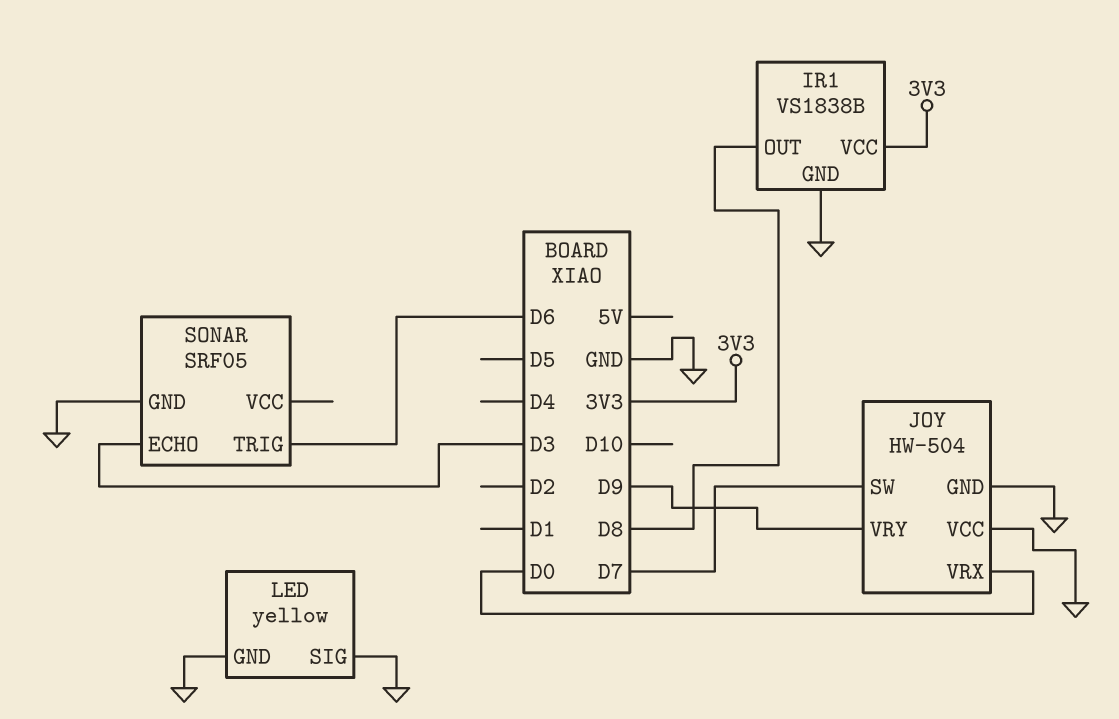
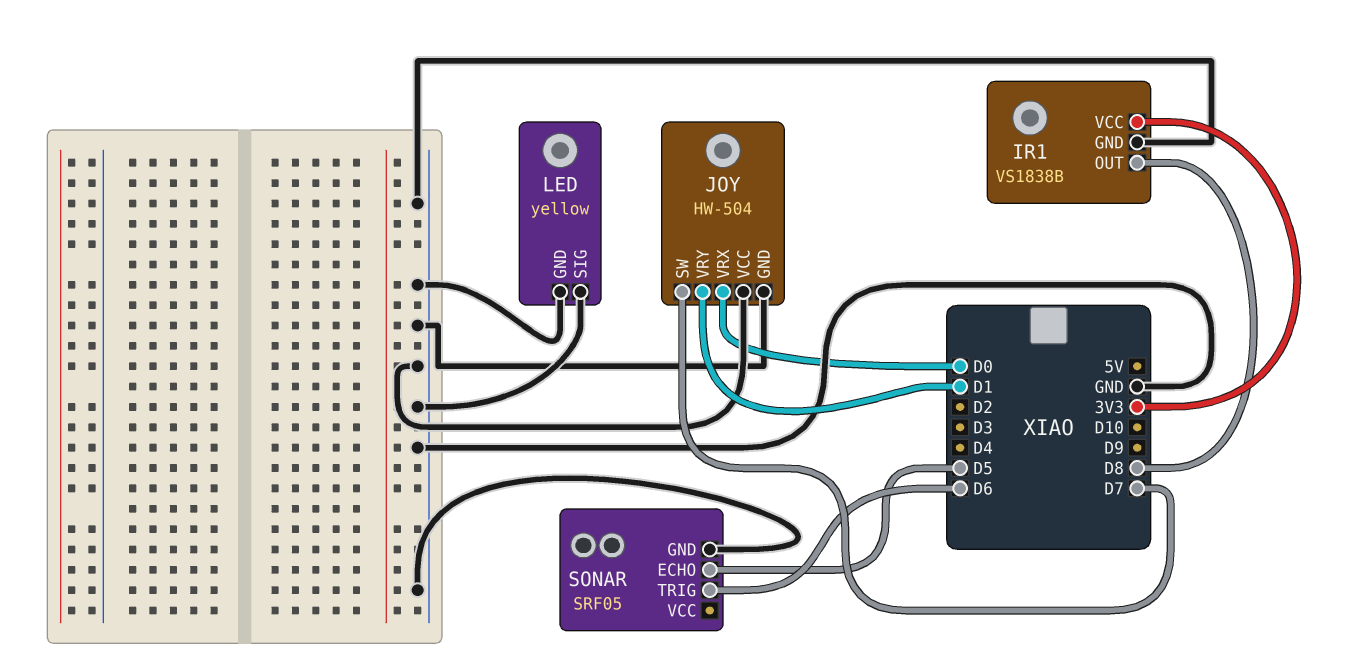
JOY pin VRY: D9 -> D1
SONAR pin ECHO: D3 -> D5

